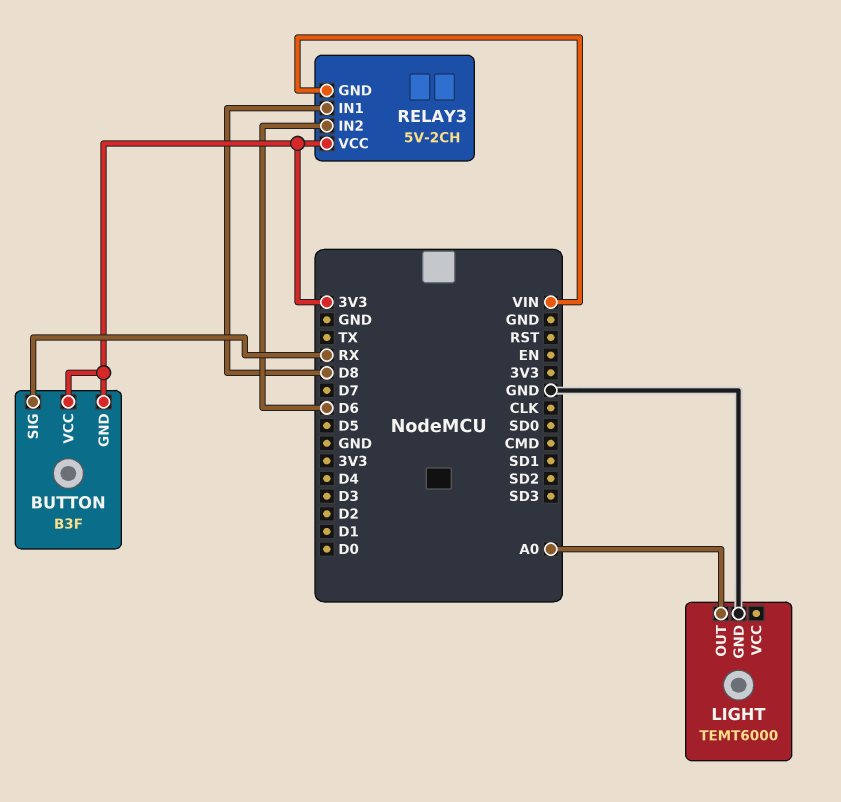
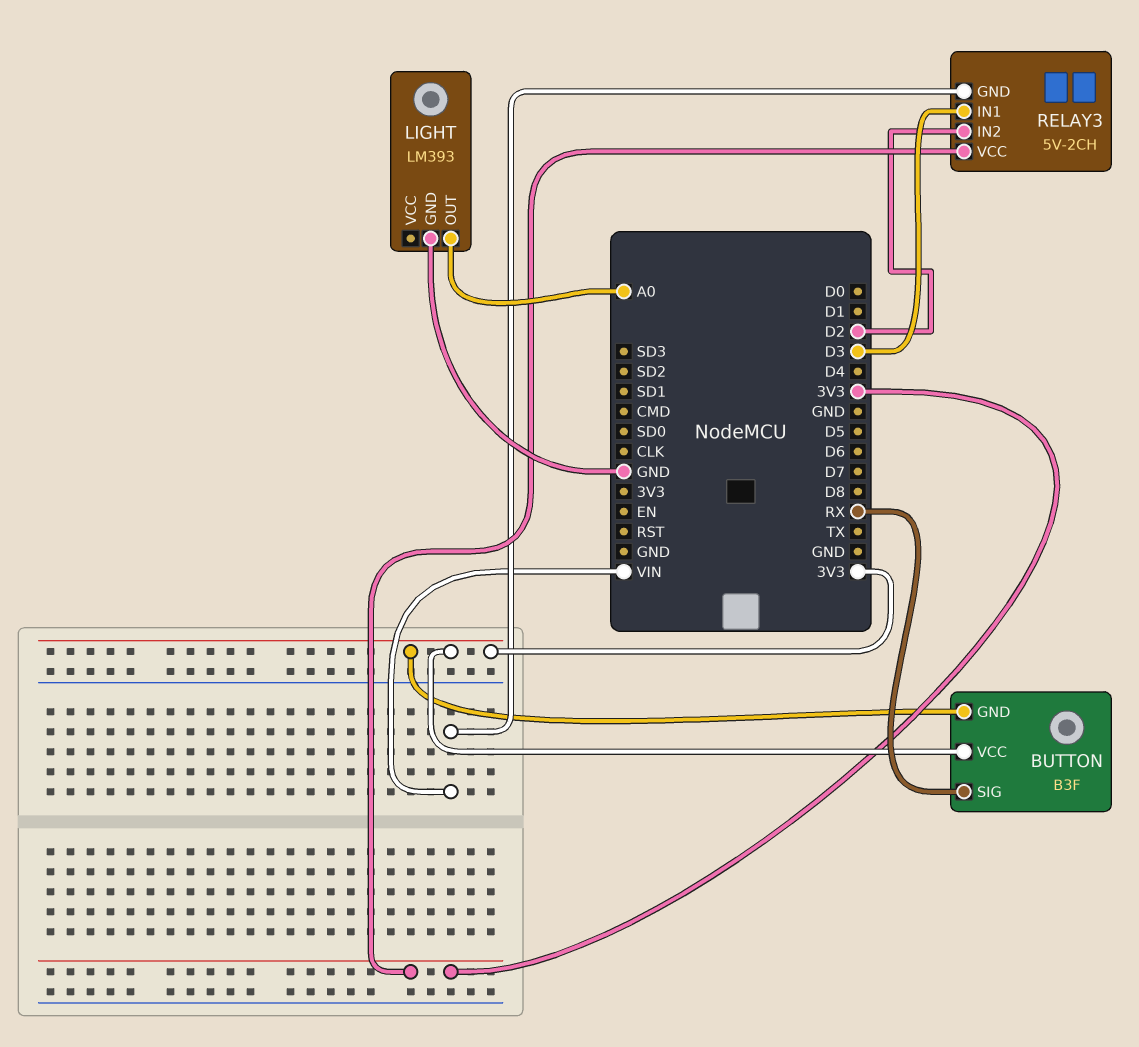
LIGHT: TEMT6000 -> LM393
RELAY3 pin IN1: D8 -> D3
RELAY3 pin IN2: D6 -> D2

